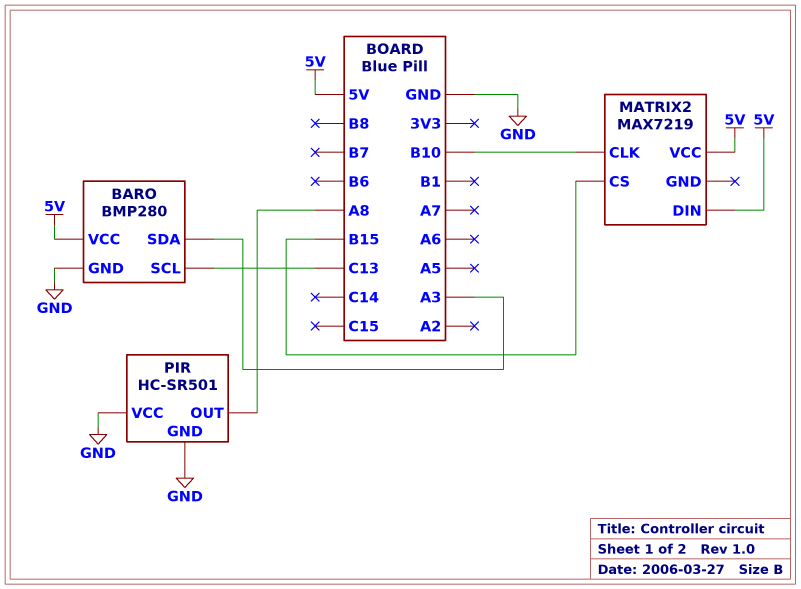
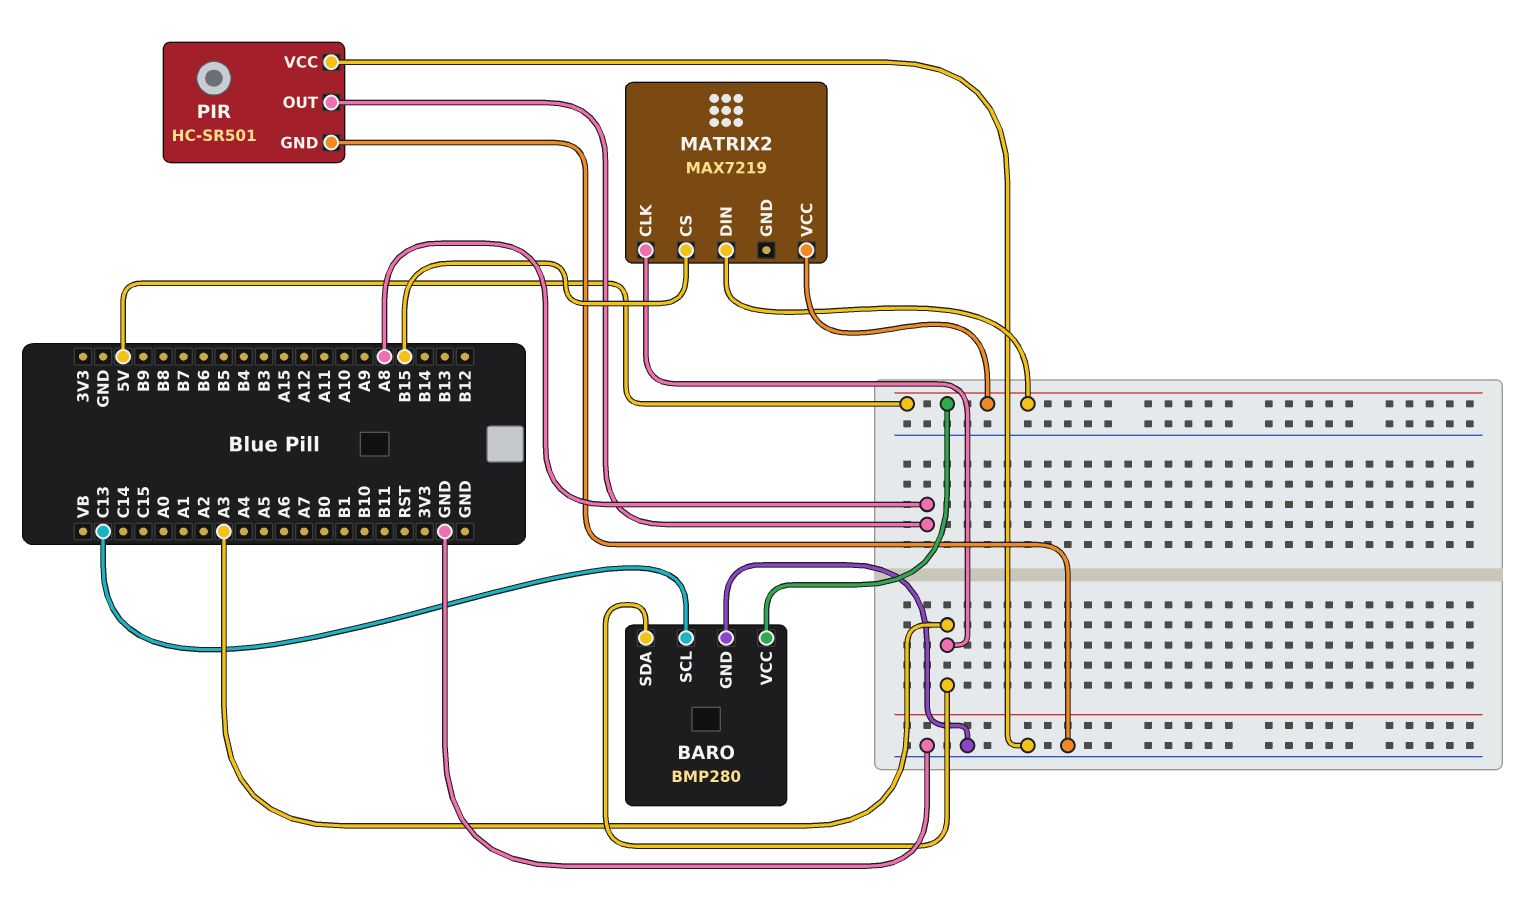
MATRIX2 pin CLK: B10 -> A3

